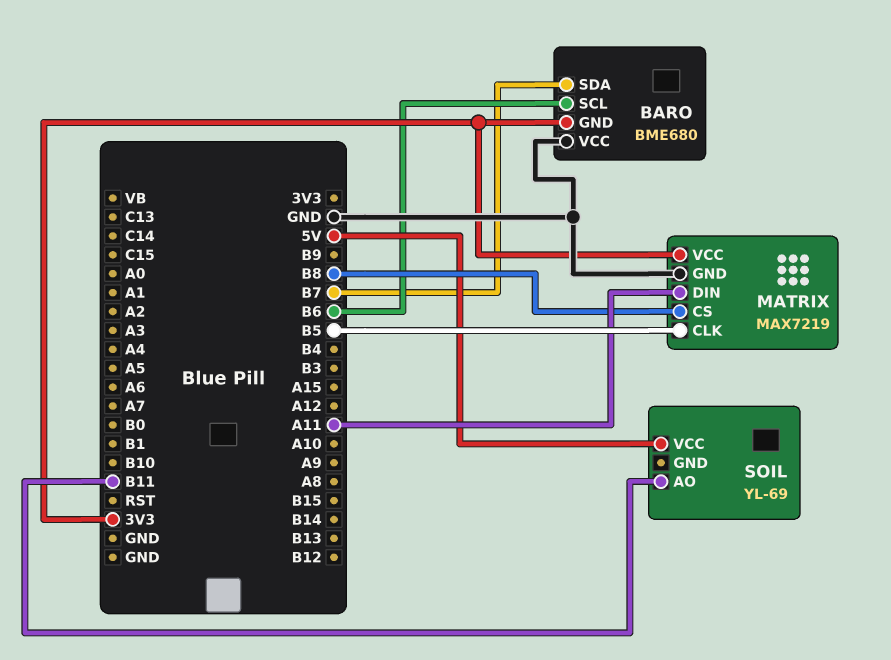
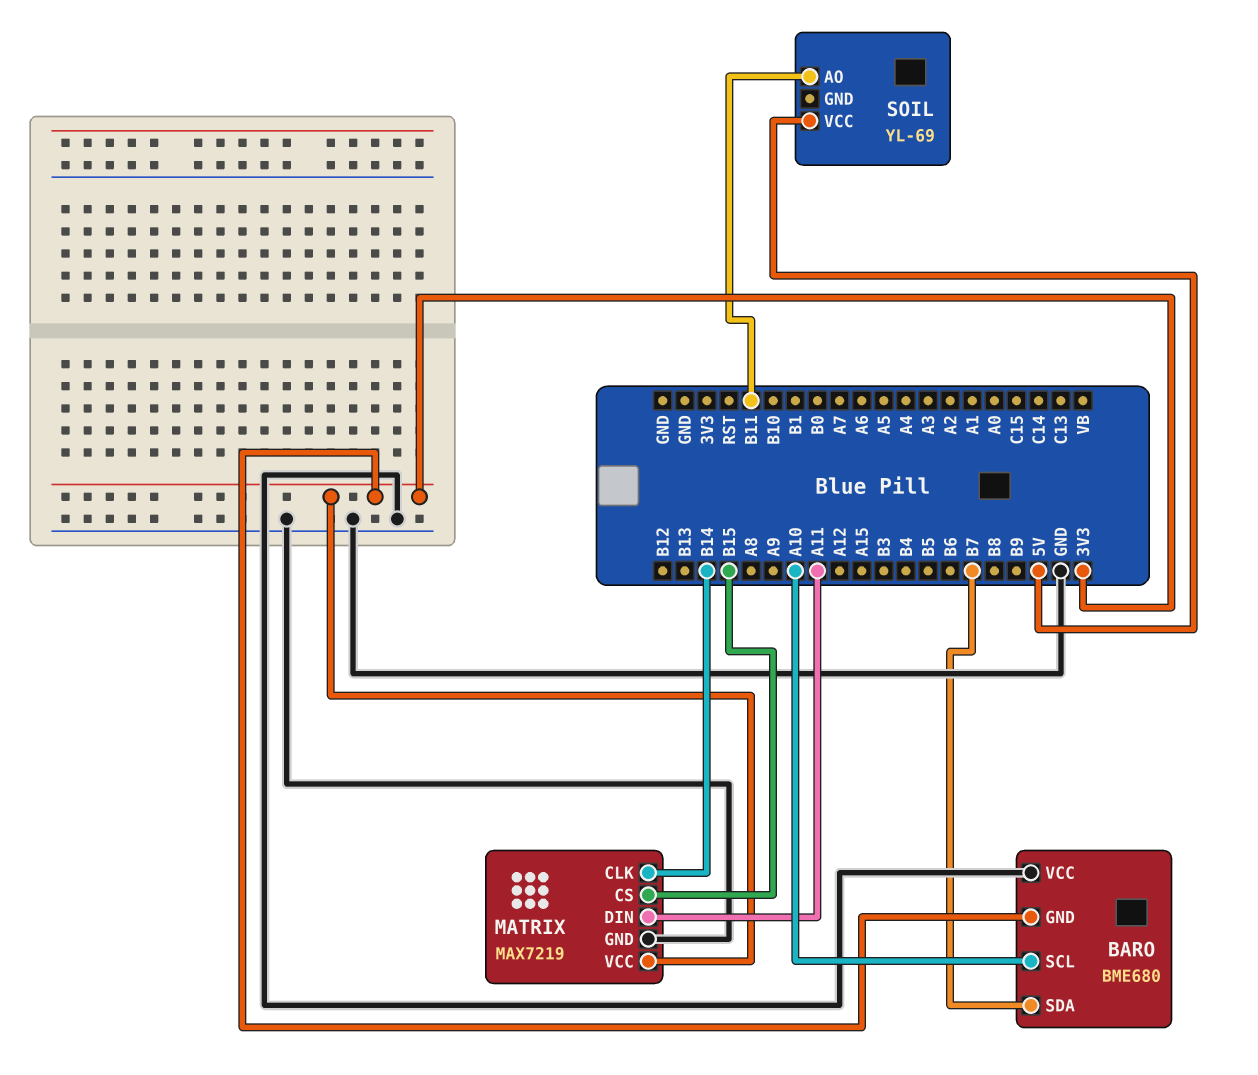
BARO pin SCL: B6 -> A10
MATRIX pin CLK: B5 -> B14
MATRIX pin CS: B8 -> B15

